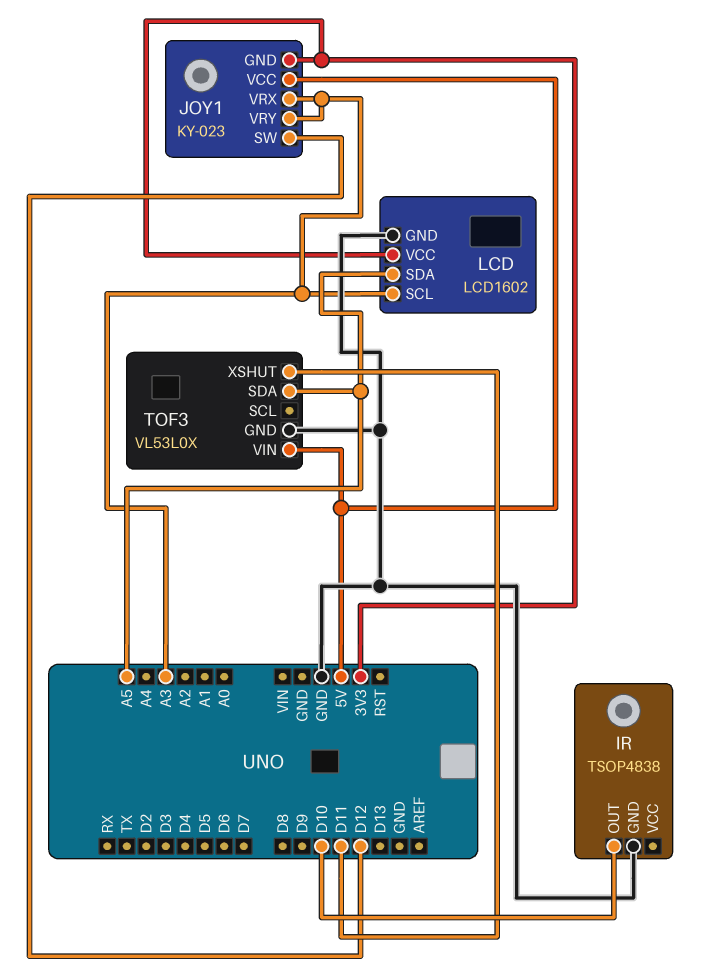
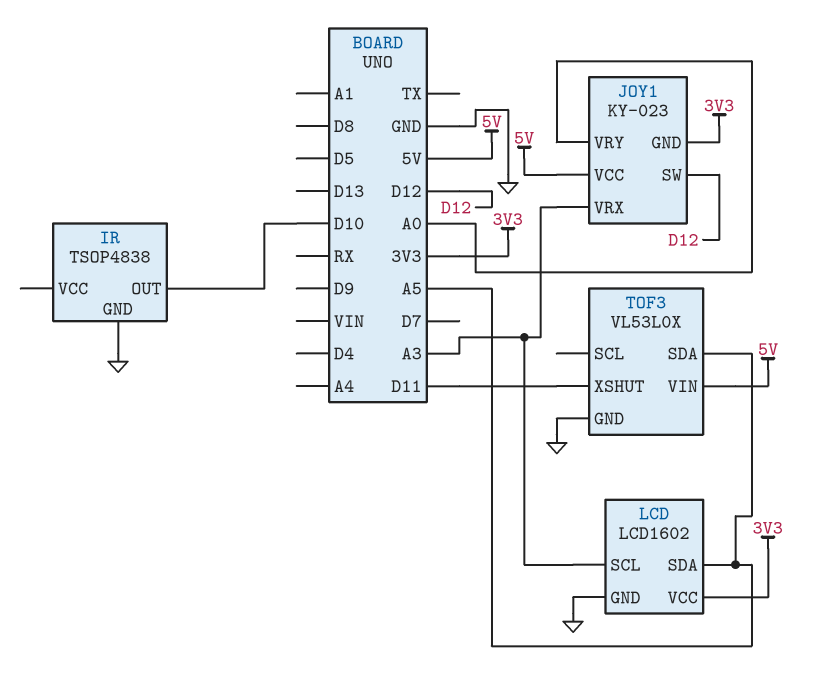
JOY1 pin VRY: A3 -> A0

